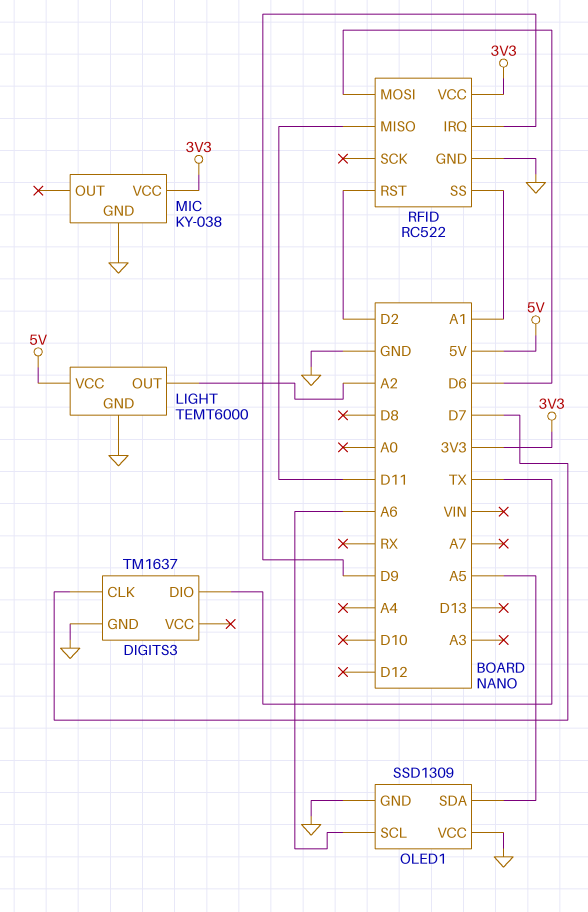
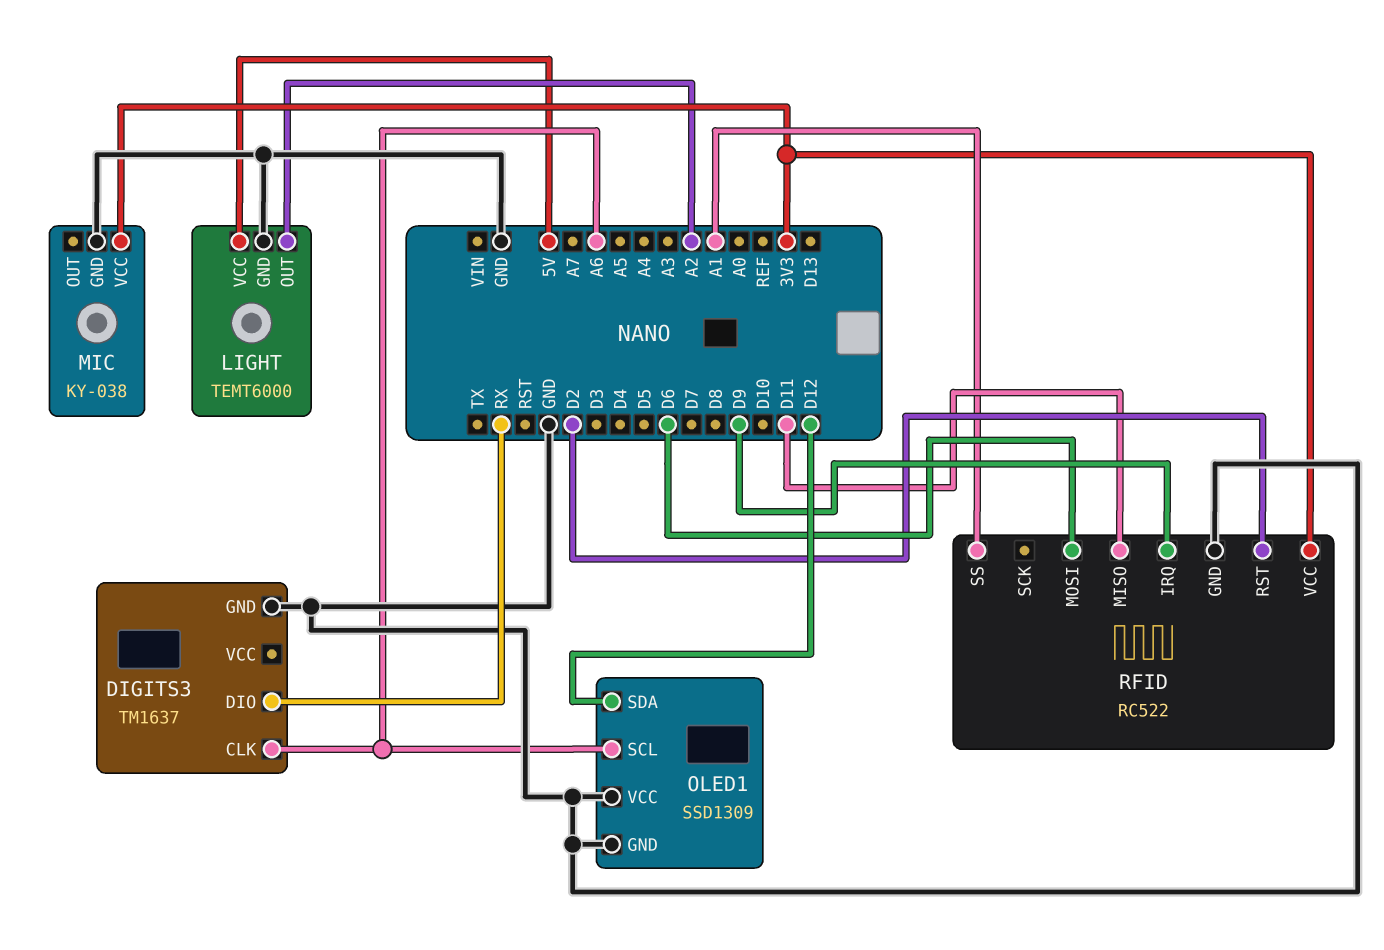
DIGITS3 pin CLK: D7 -> A6
DIGITS3 pin DIO: TX -> RX
OLED1 pin SDA: A5 -> D12

